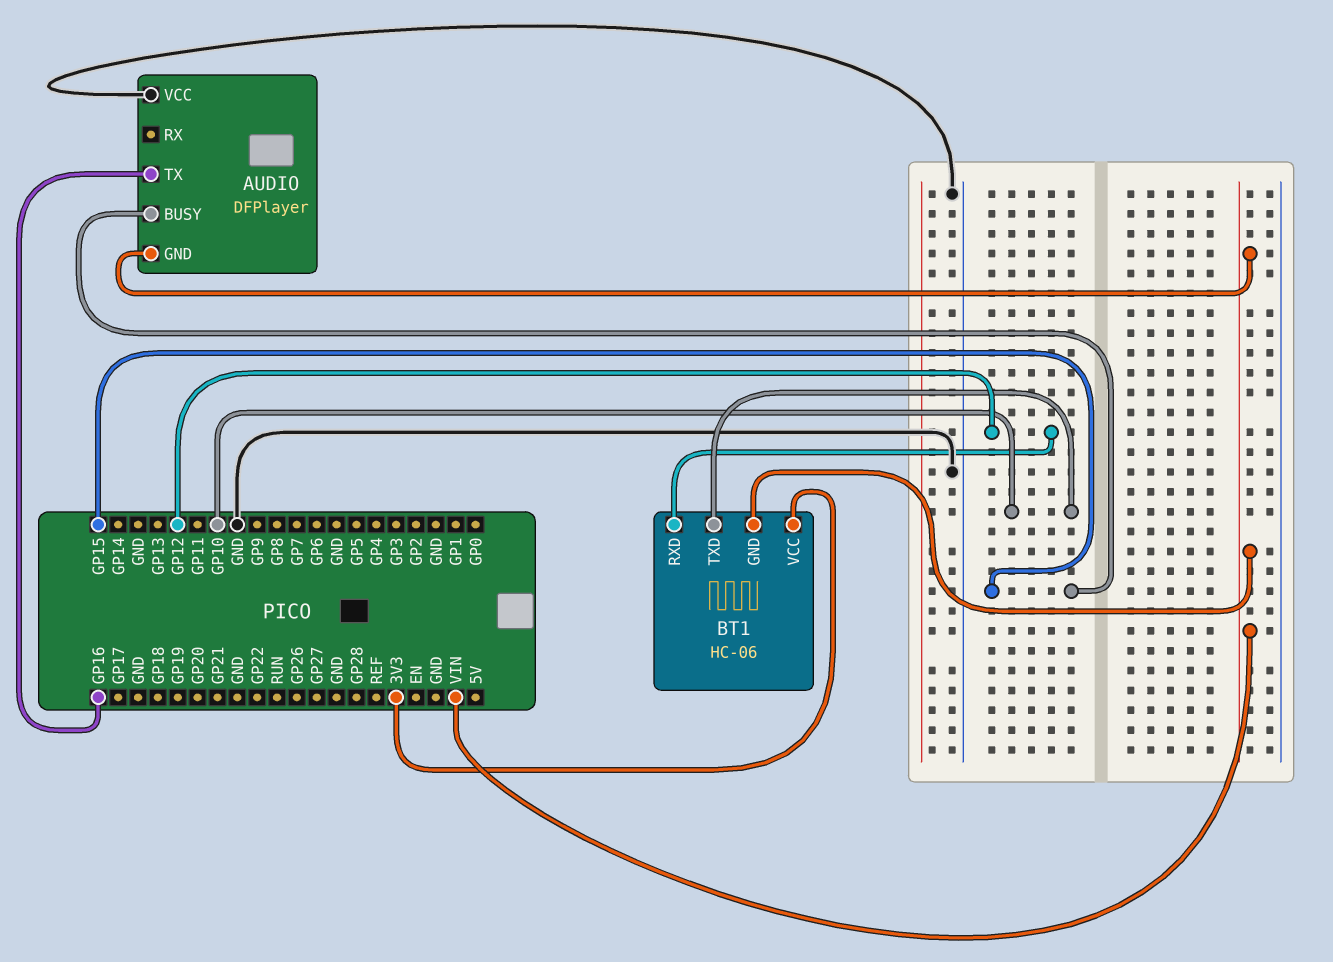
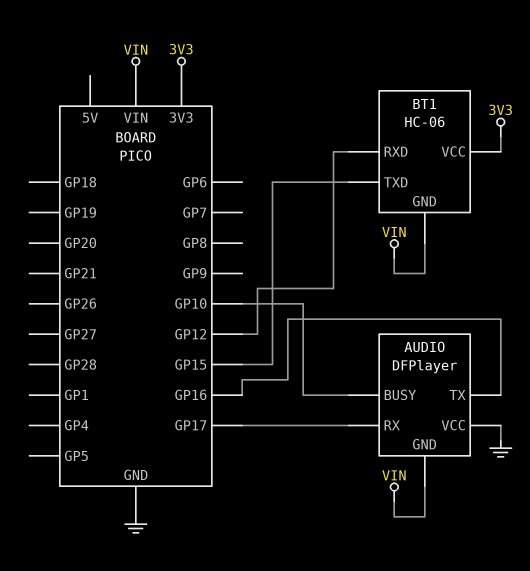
AUDIO pin BUSY: GP15 -> GP10
AUDIO pin RX: none -> GP17
BT1 pin TXD: GP10 -> GP15

